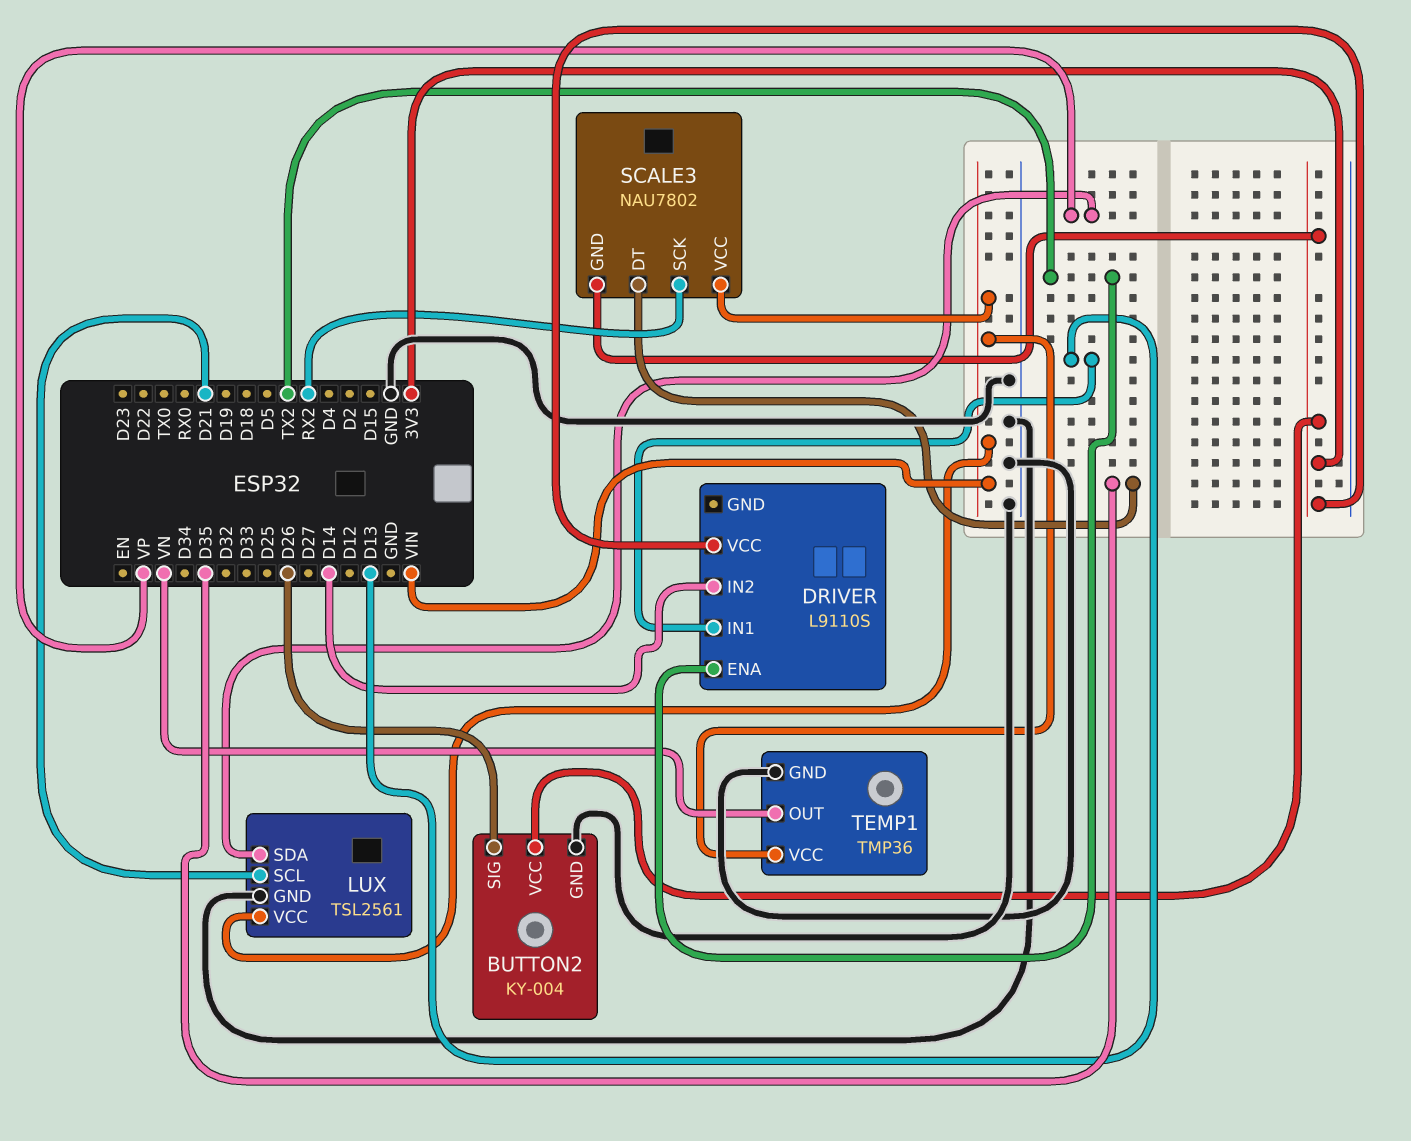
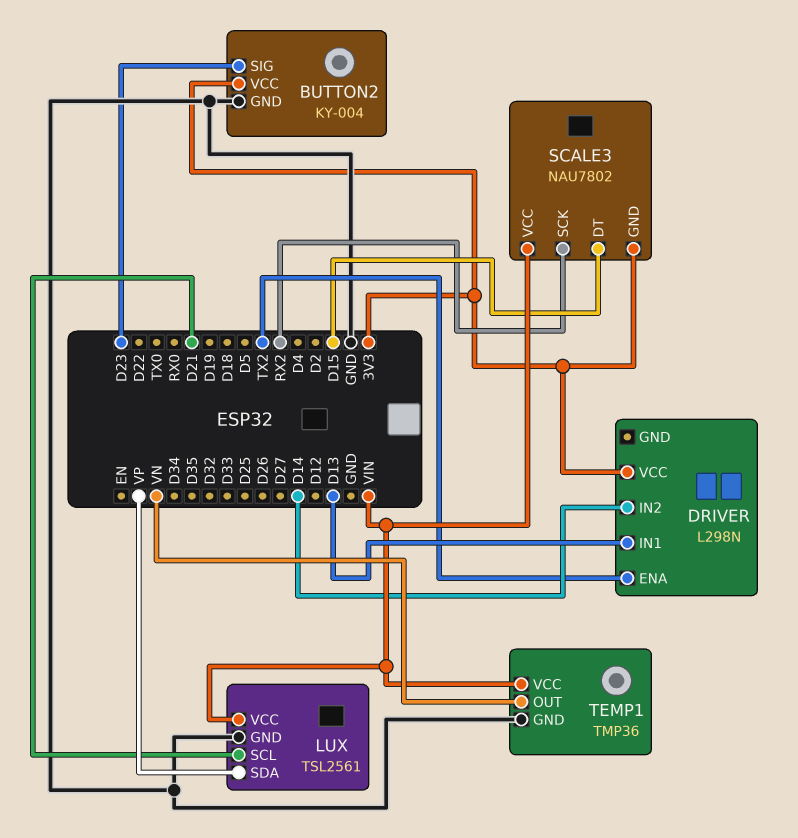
BUTTON2 pin SIG: D26 -> D23
DRIVER: L9110S -> L298N
SCALE3 pin DT: D35 -> D15

